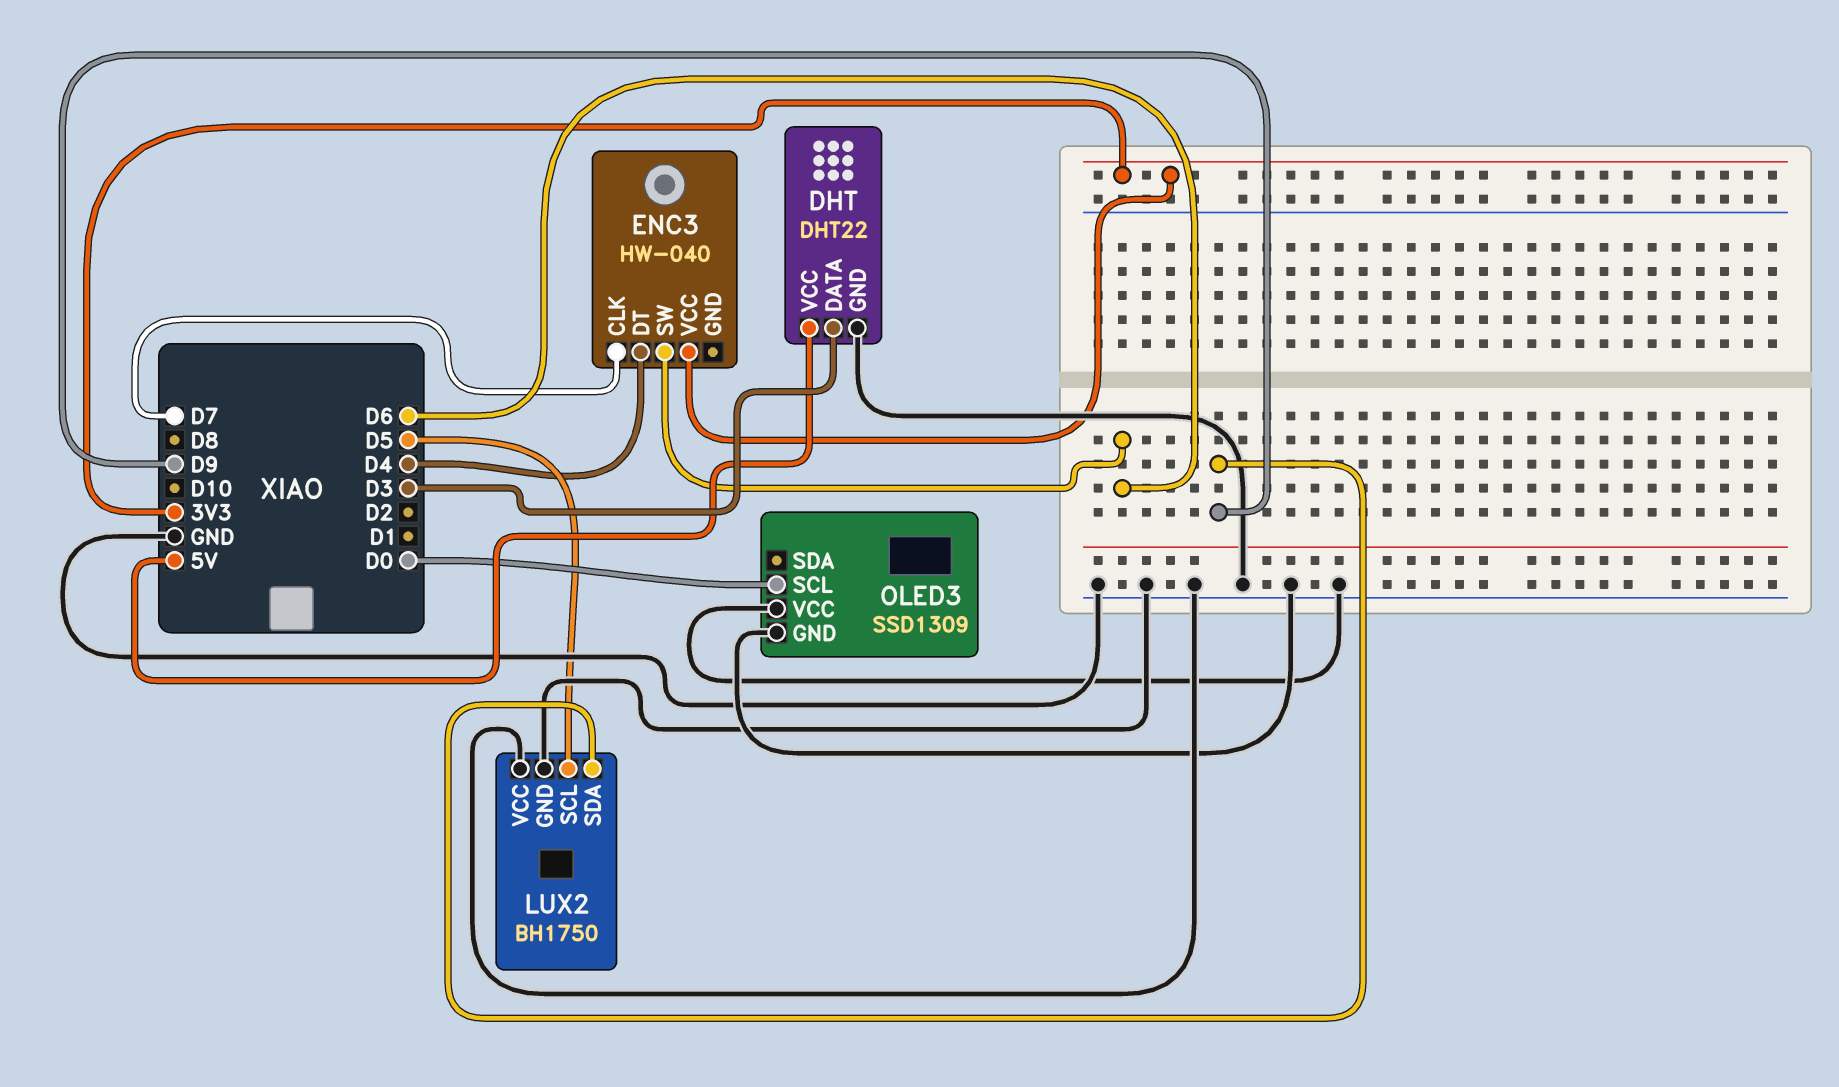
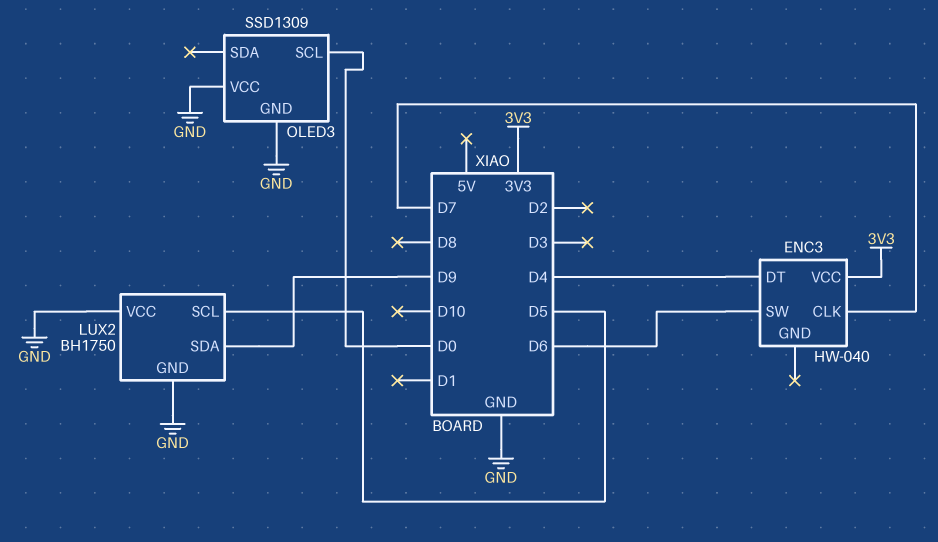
DHT: DHT22 -> none
DHT pin DATA: D3 -> none
DHT pin GND: GND -> none
DHT pin VCC: 5V -> none

